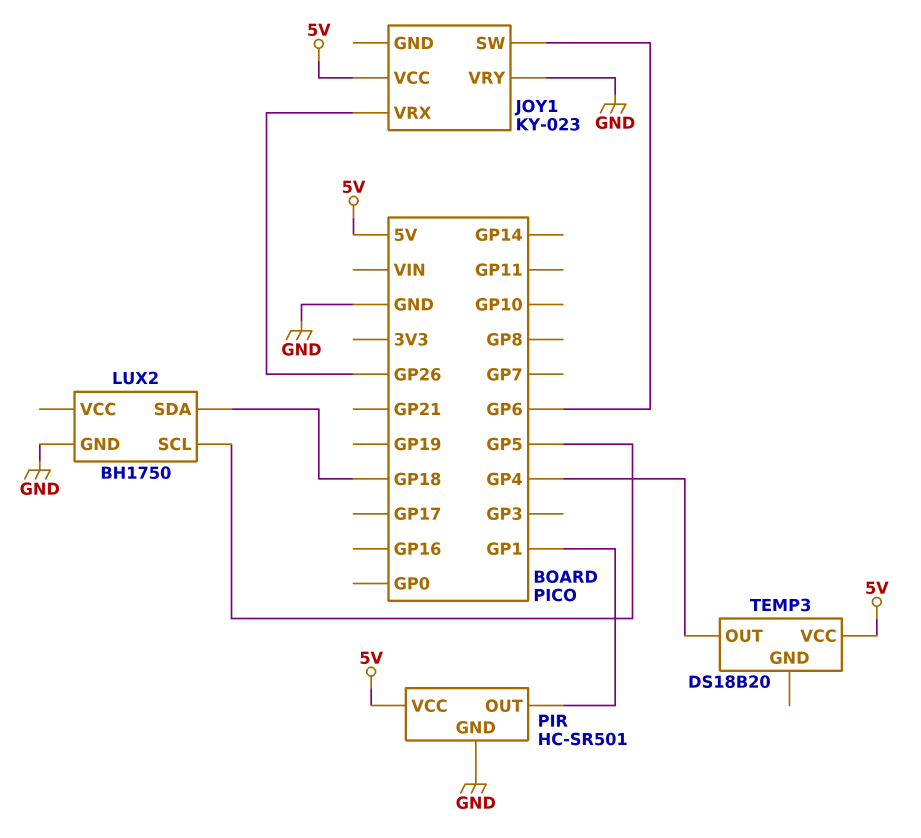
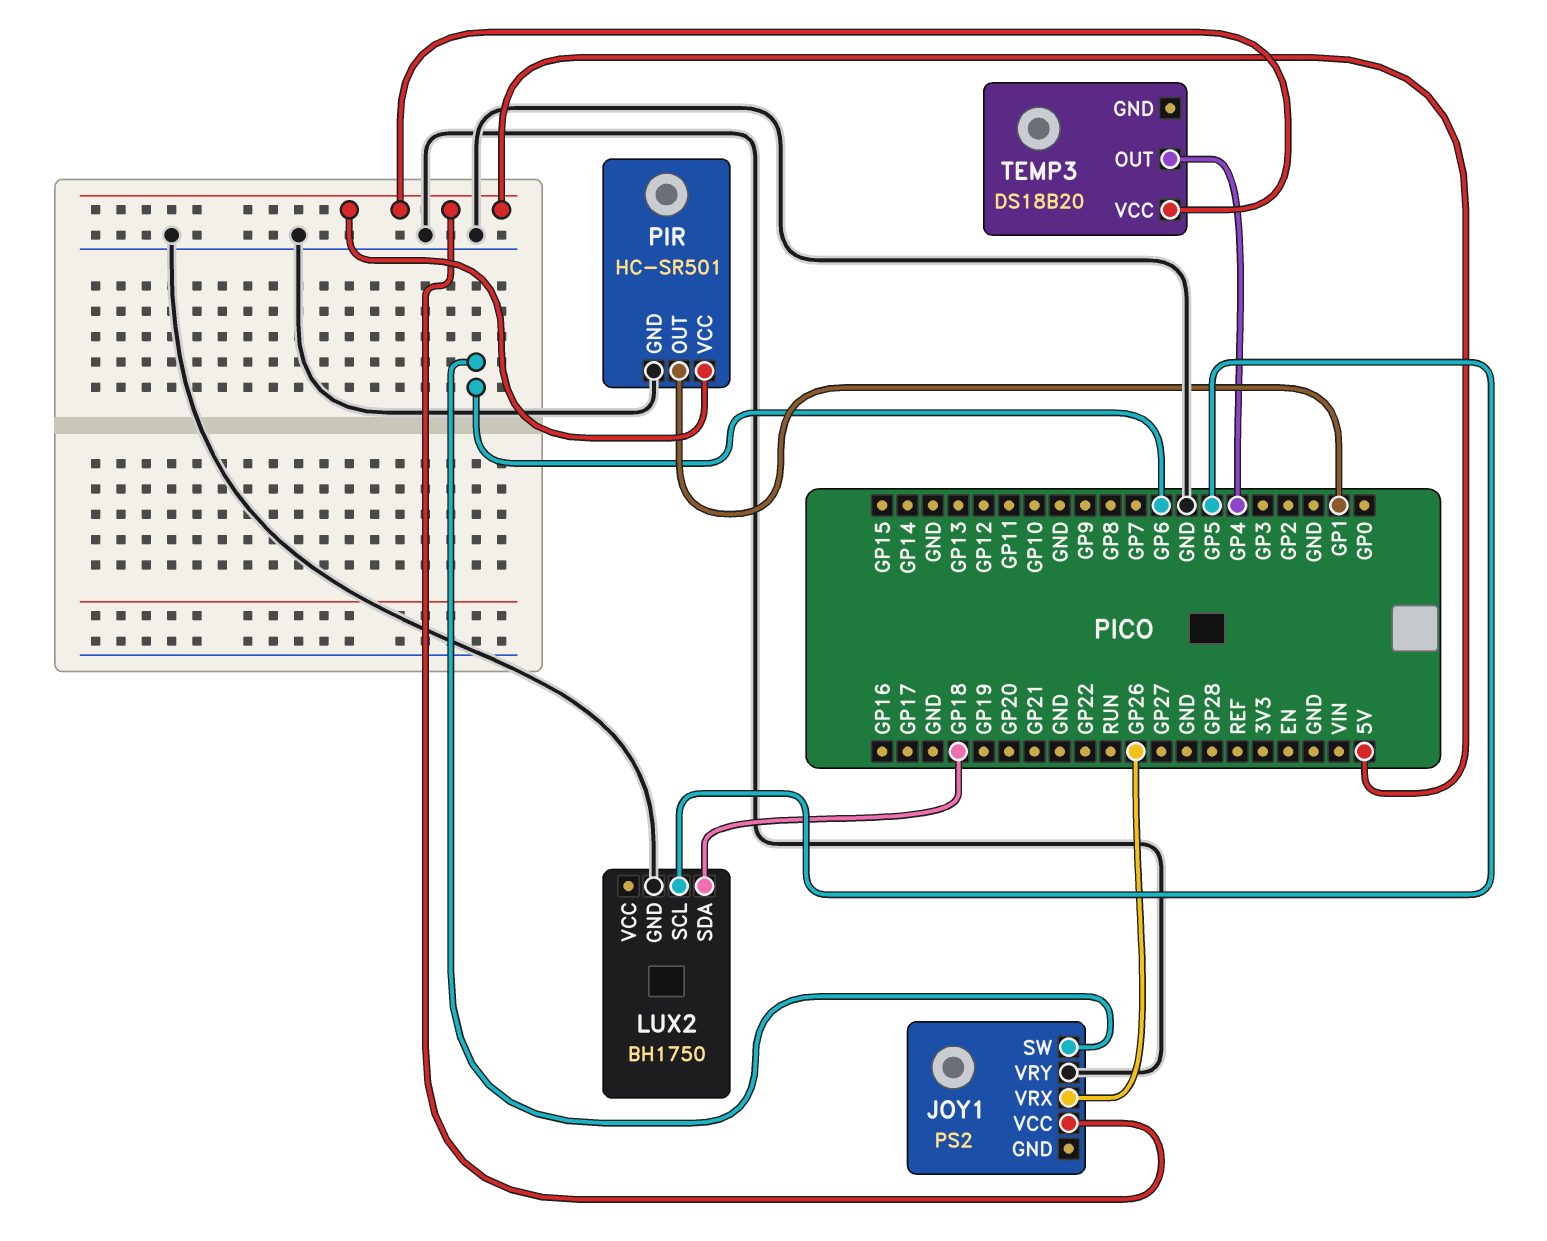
JOY1: KY-023 -> PS2

